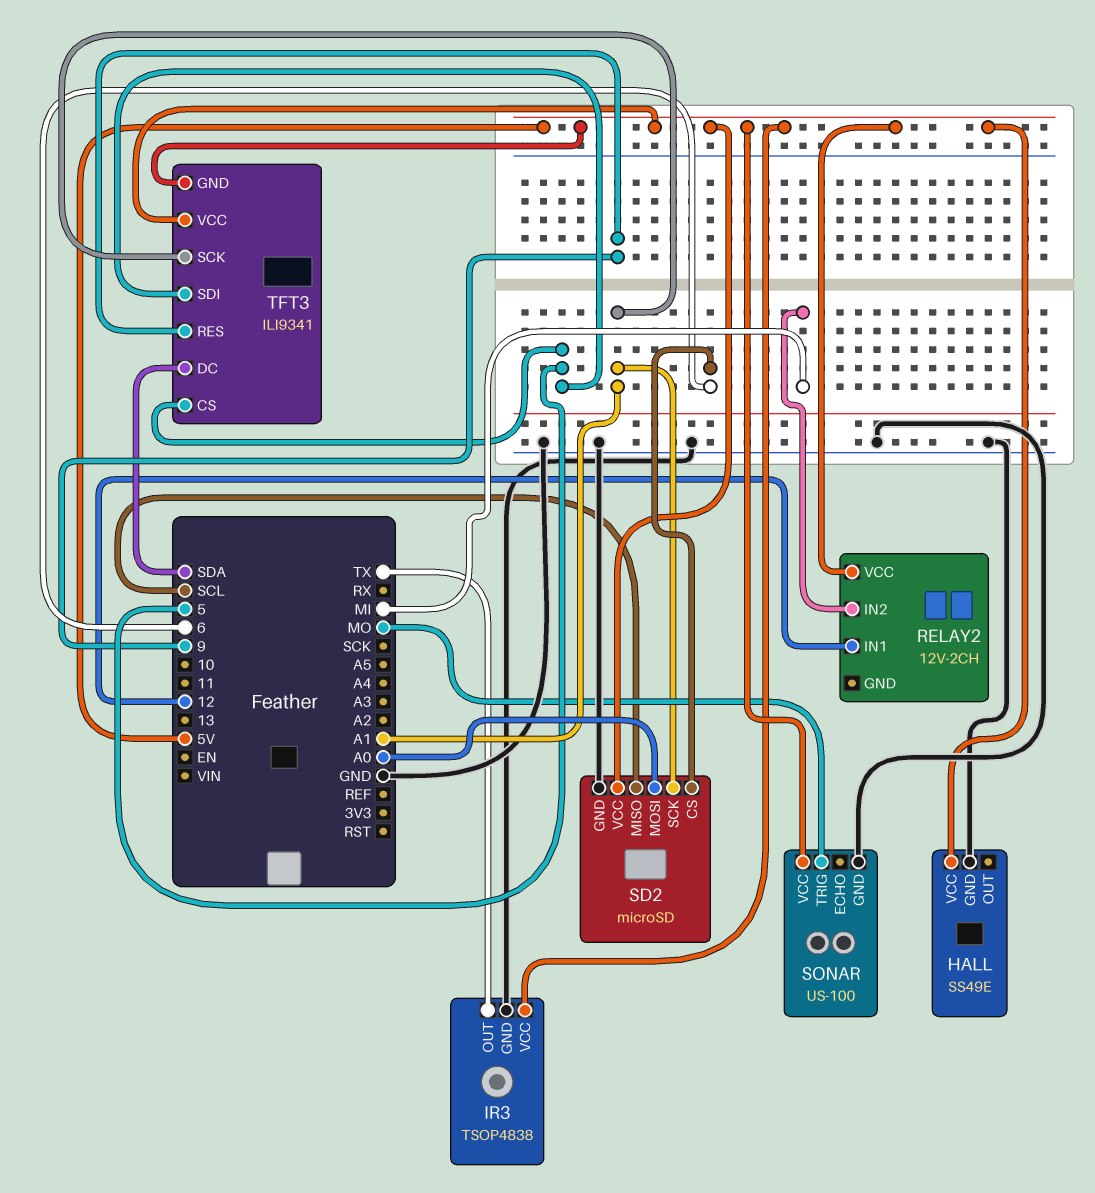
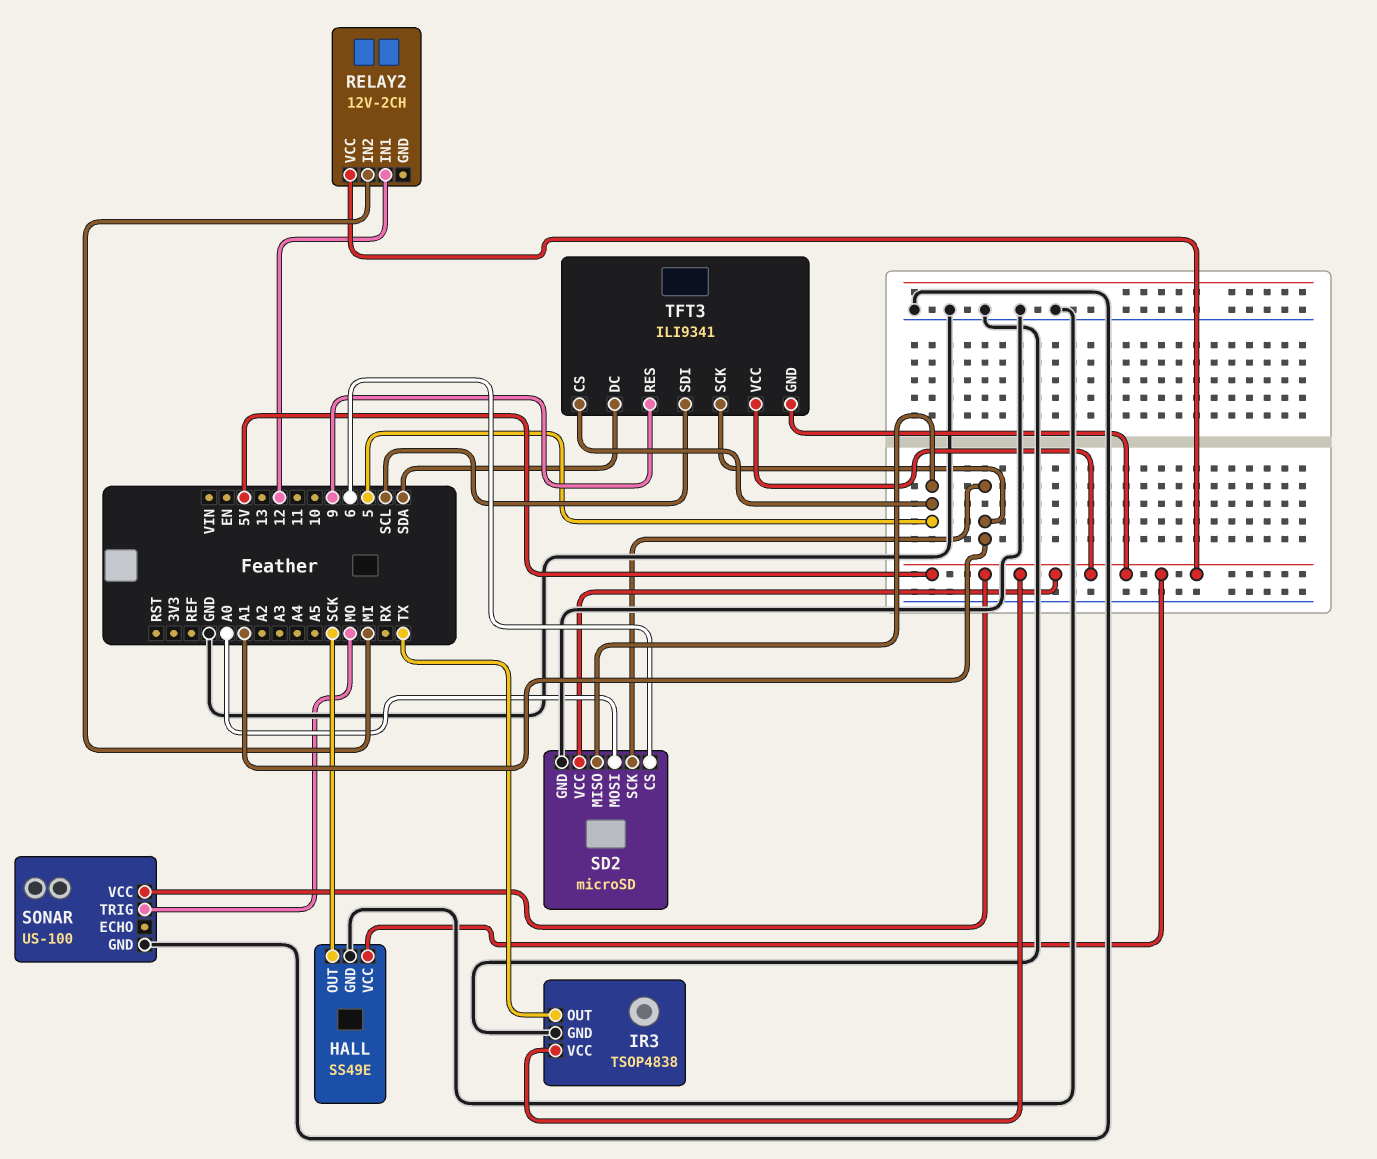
HALL pin OUT: none -> SCK
SD2 pin MISO: SCL -> 5
TFT3 pin SDI: 5 -> SCL

